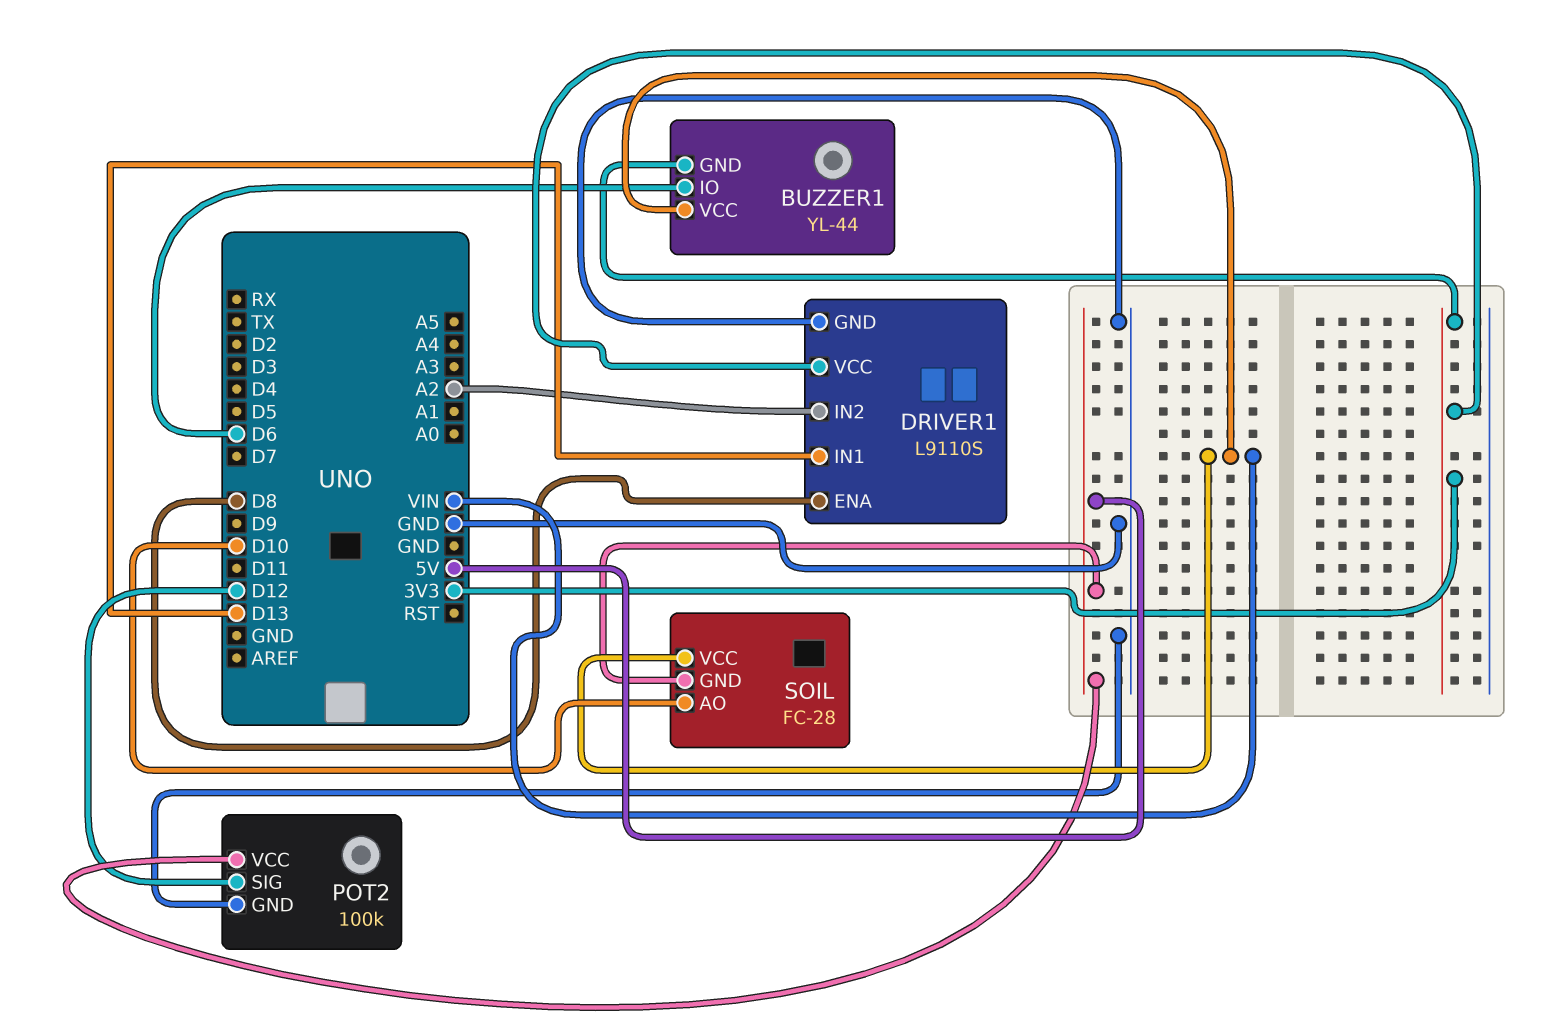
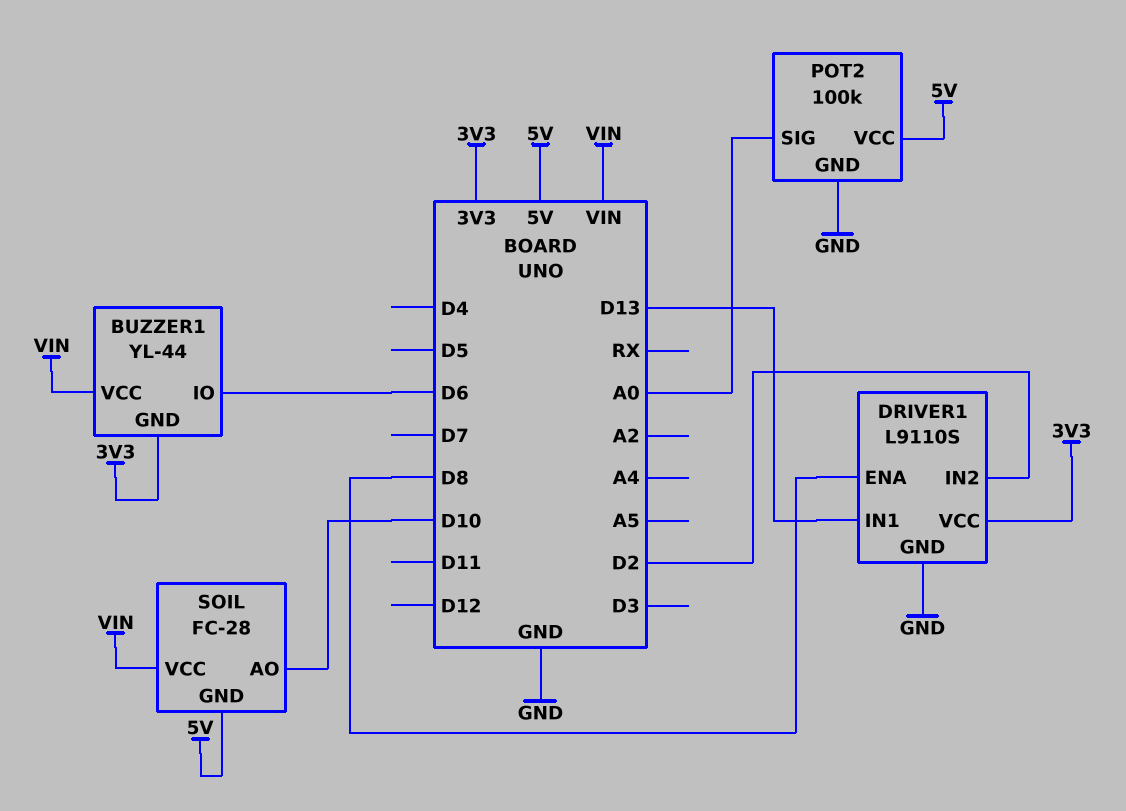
DRIVER1 pin IN2: A2 -> D2
POT2 pin SIG: D12 -> A0

